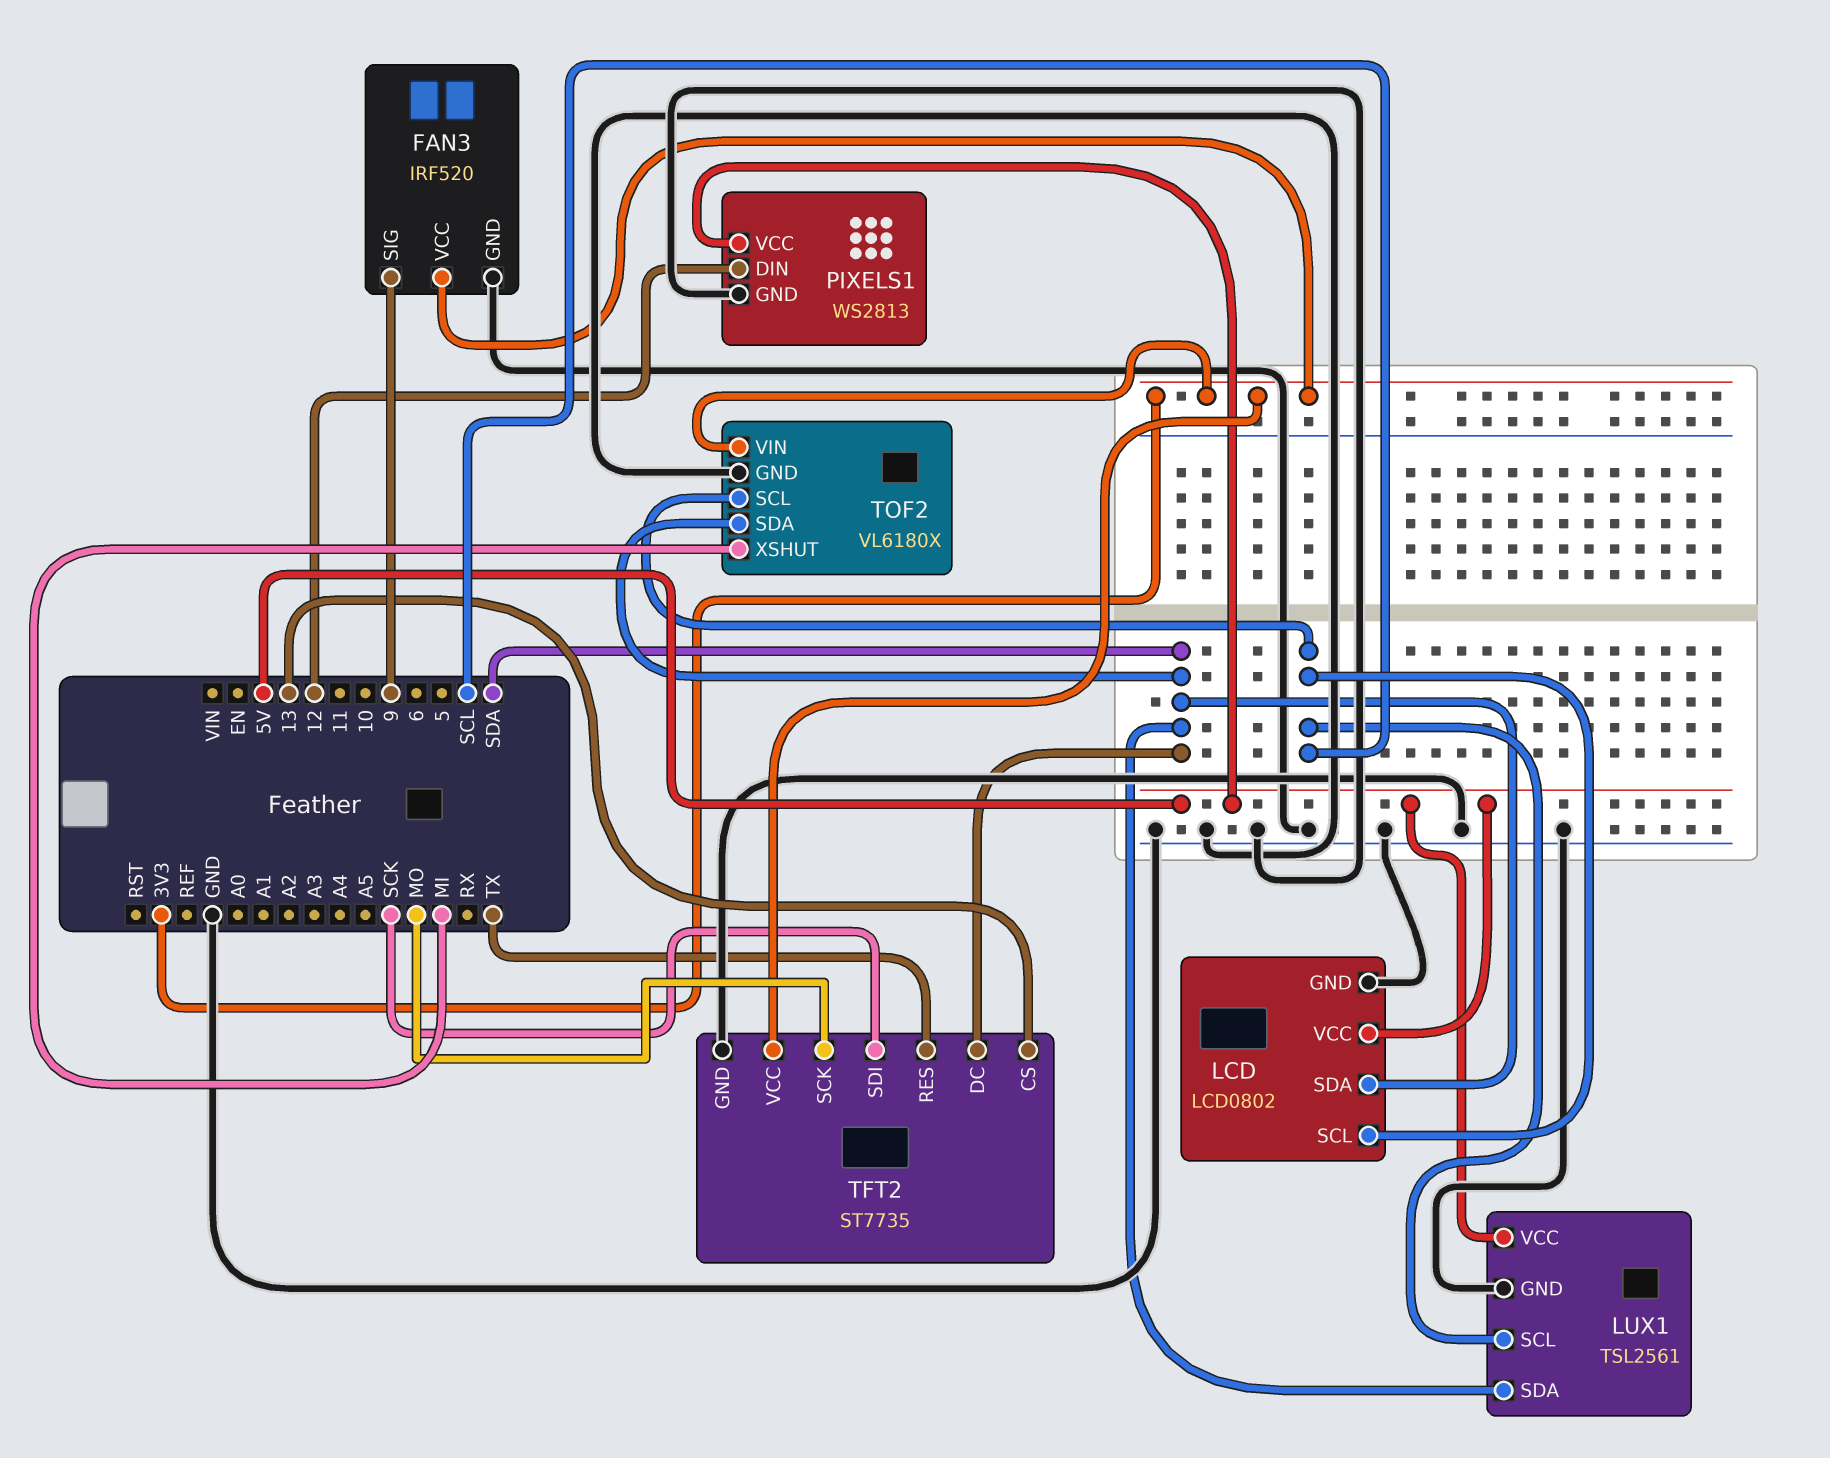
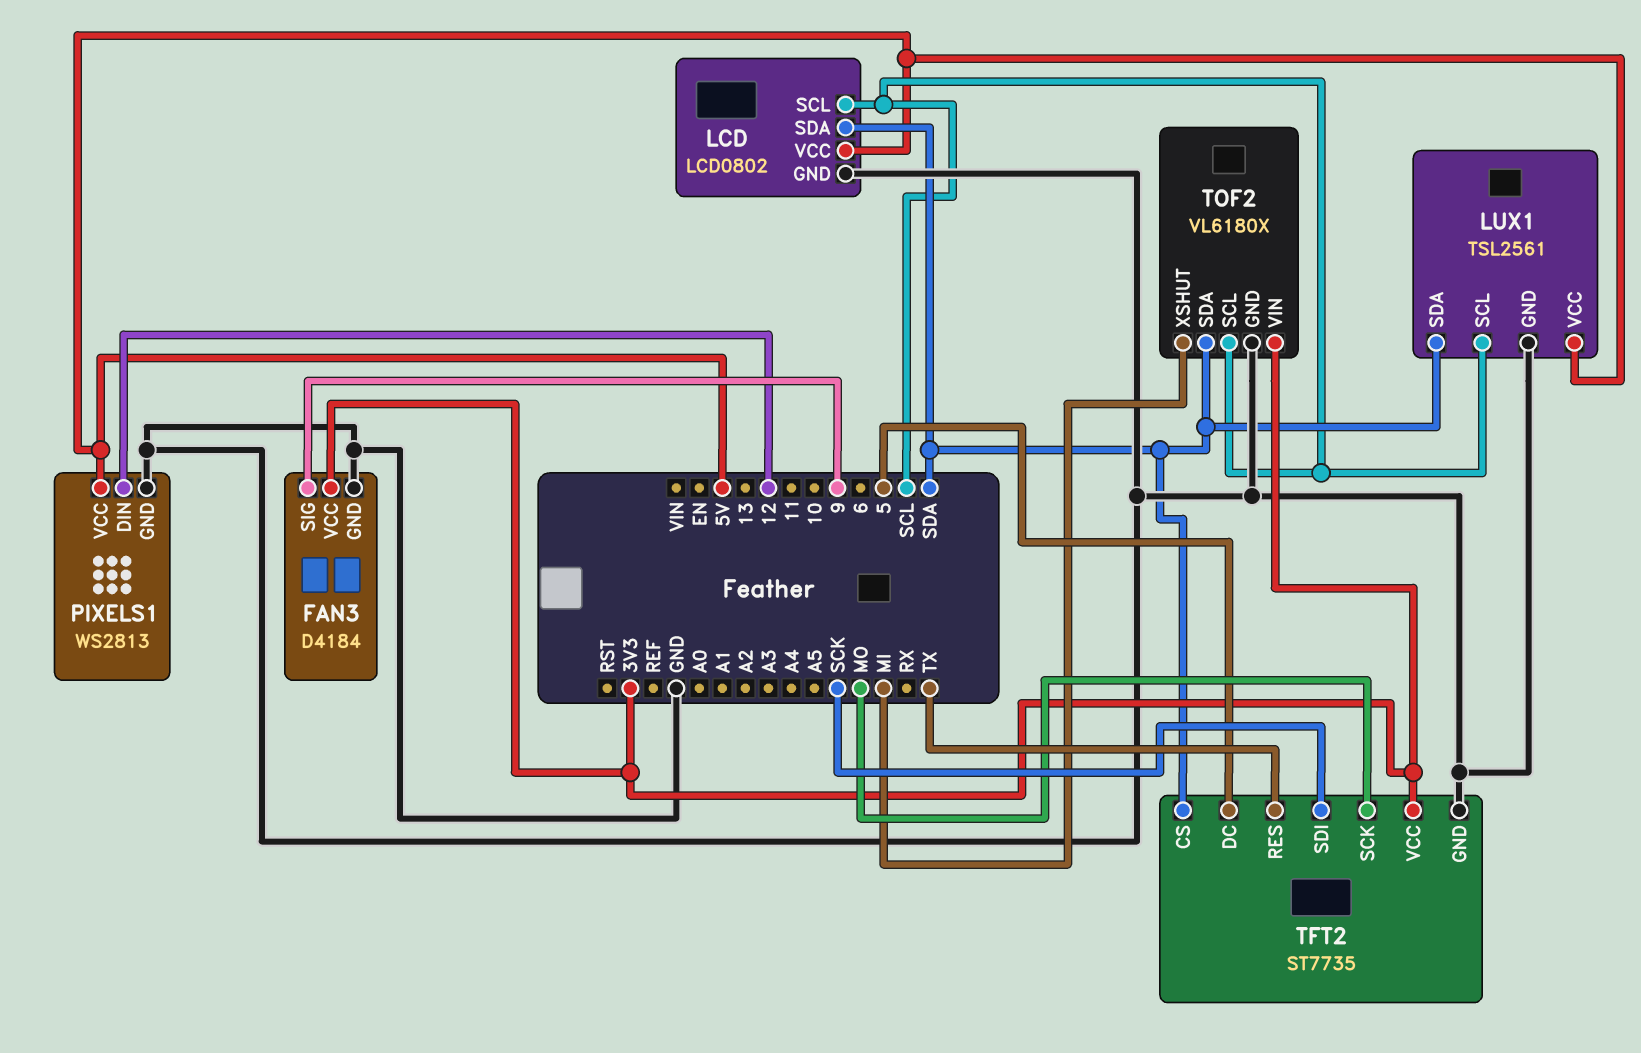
FAN3: IRF520 -> D4184
TFT2 pin CS: 13 -> SDA
TFT2 pin DC: SDA -> 5

